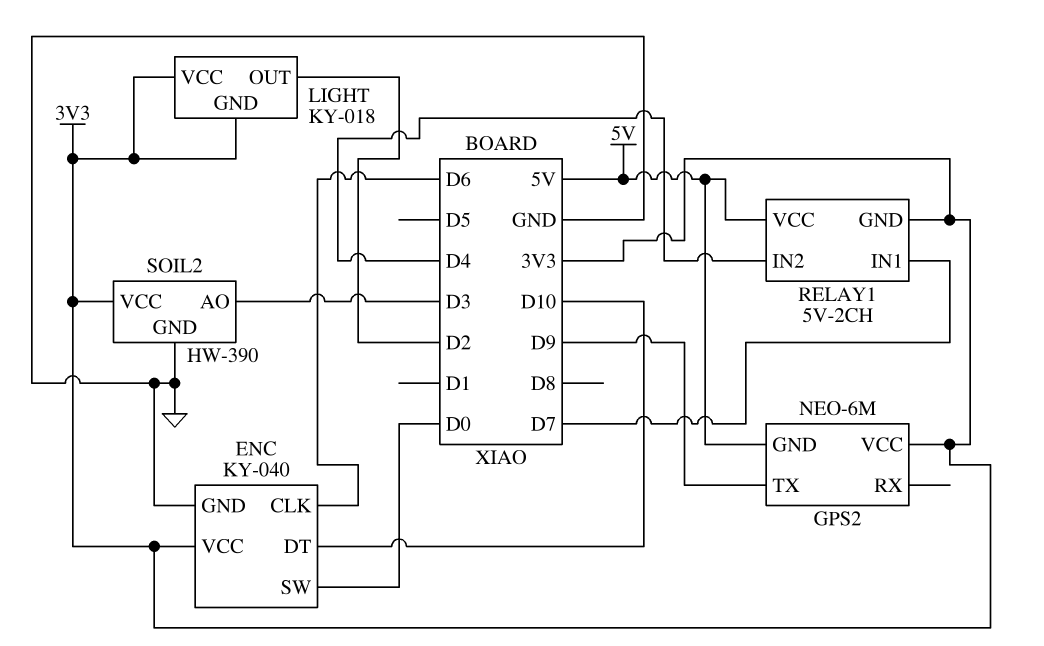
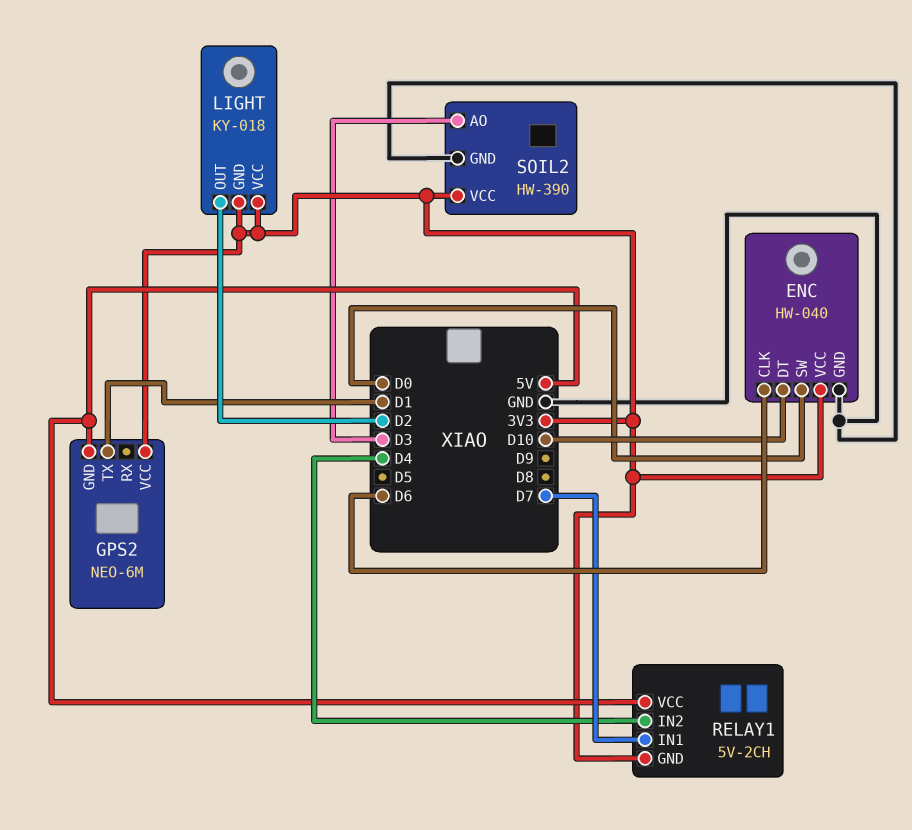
ENC: KY-040 -> HW-040
GPS2 pin TX: D9 -> D1

